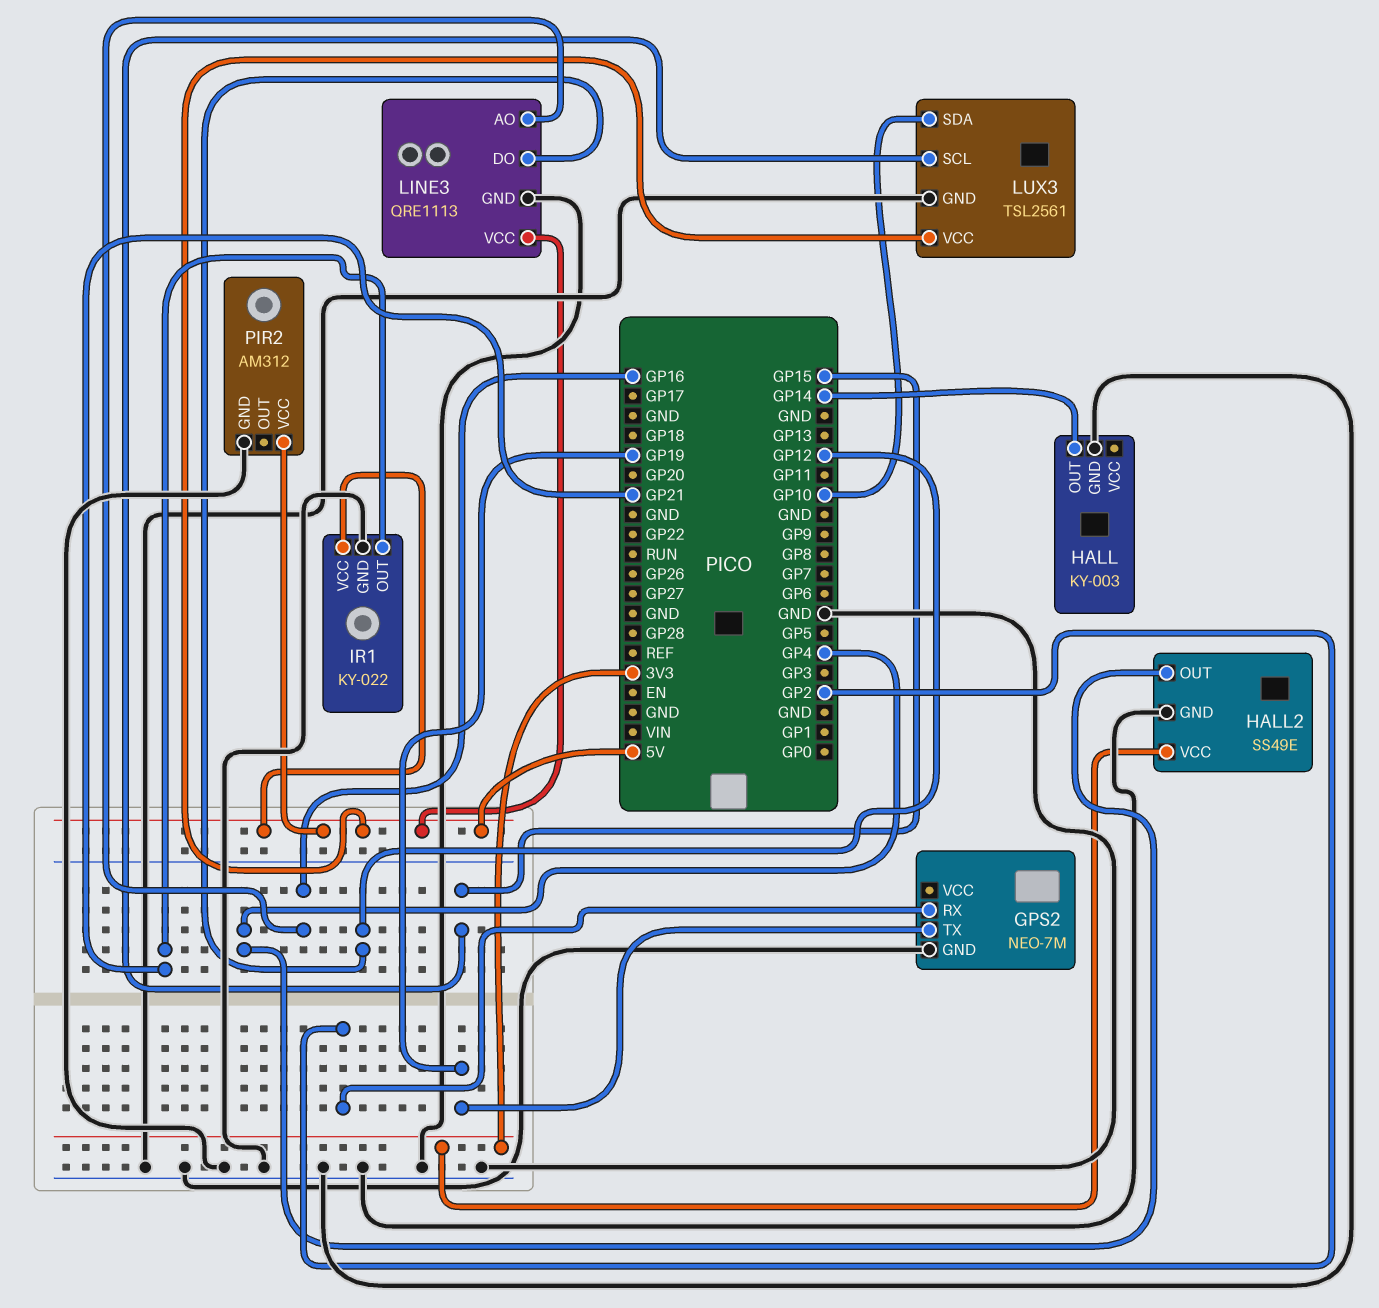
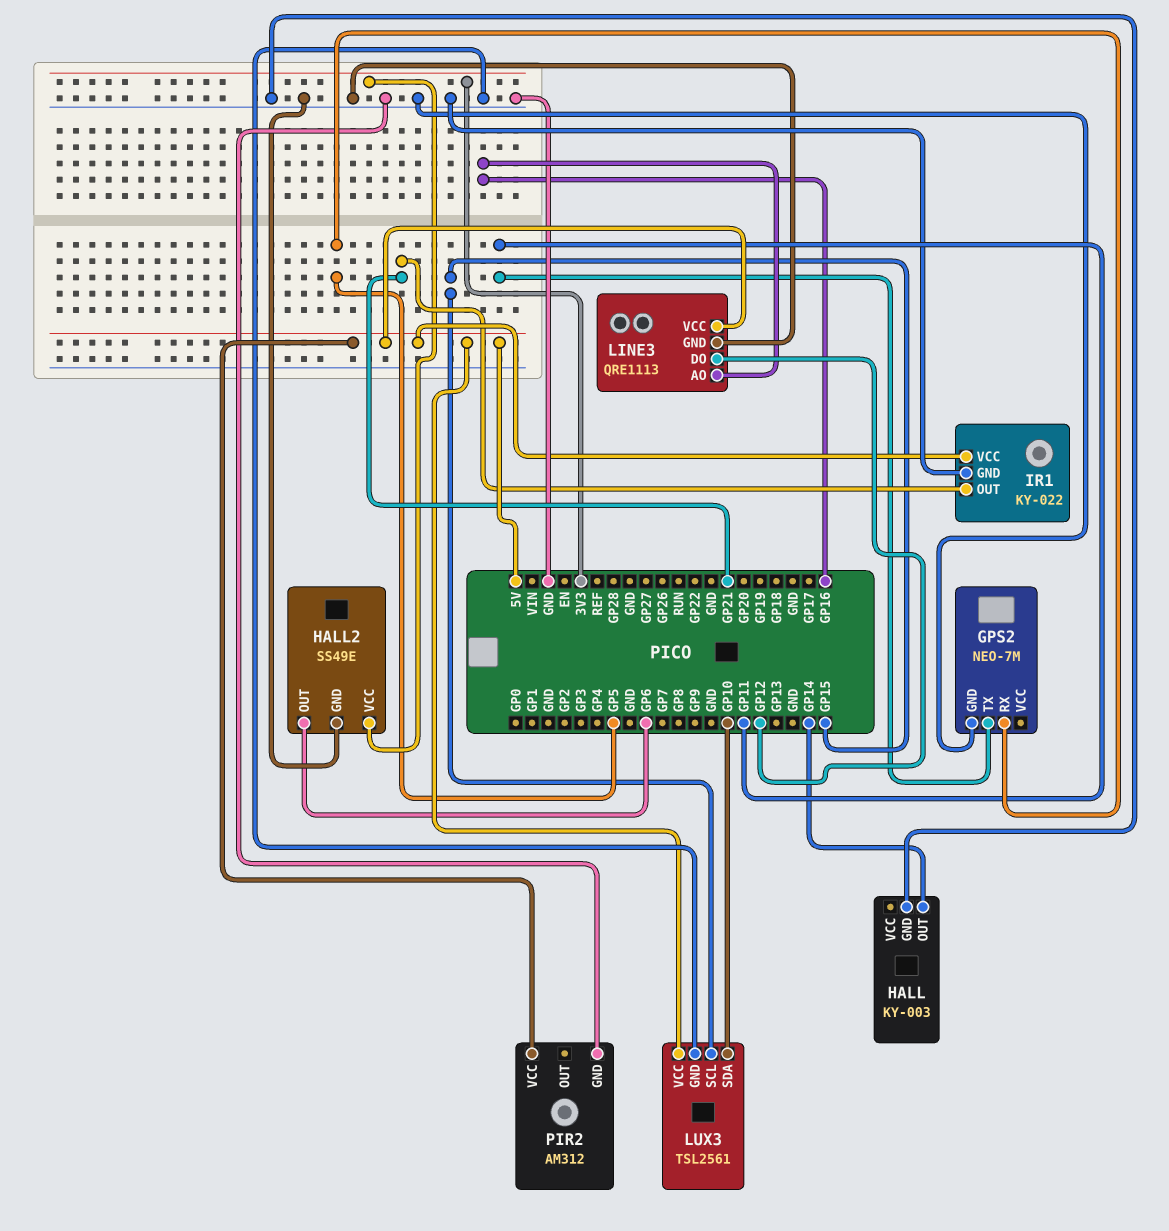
GPS2 pin RX: GP2 -> GP5
GPS2 pin TX: GP19 -> GP11
HALL2 pin OUT: GP4 -> GP6

